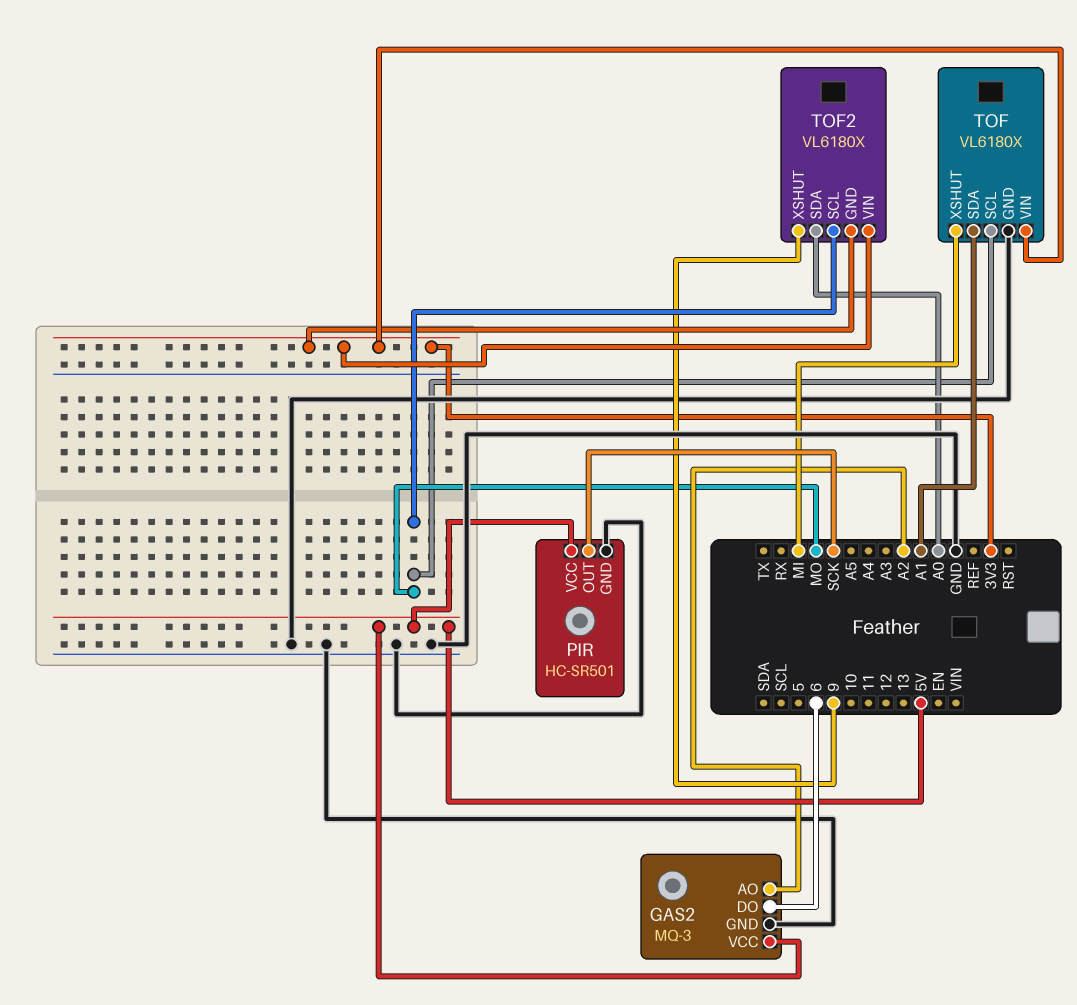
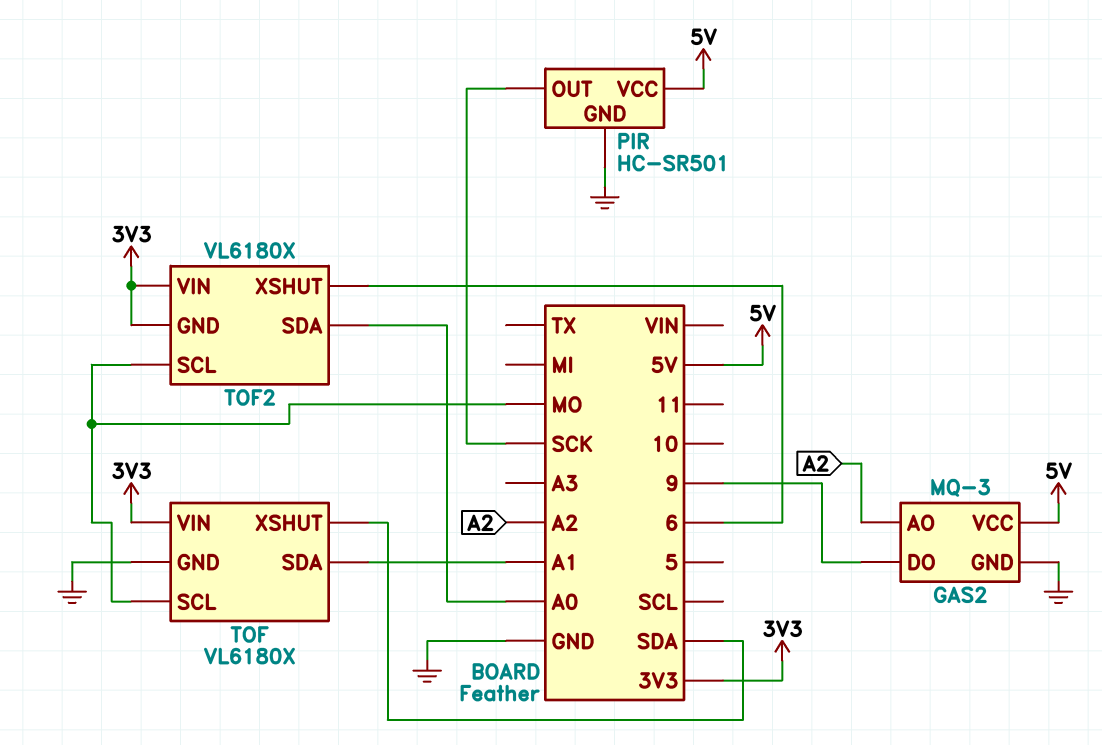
GAS2 pin DO: 6 -> 9
TOF pin XSHUT: MI -> SDA
TOF2 pin XSHUT: 9 -> 6

